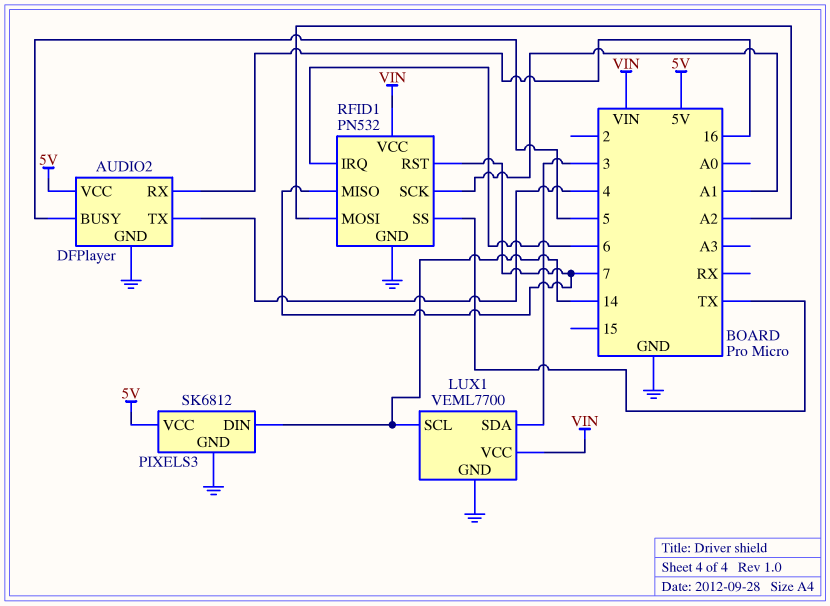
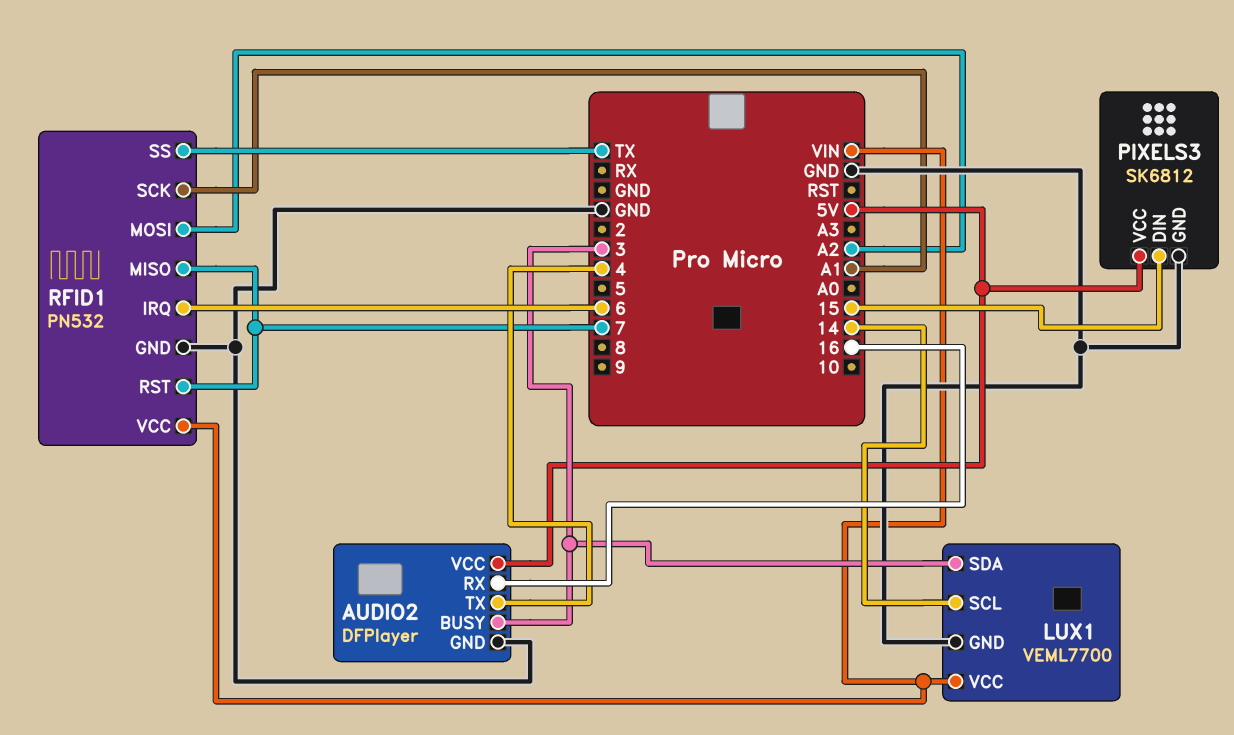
AUDIO2 pin BUSY: 5 -> 3
PIXELS3 pin DIN: 14 -> 15

